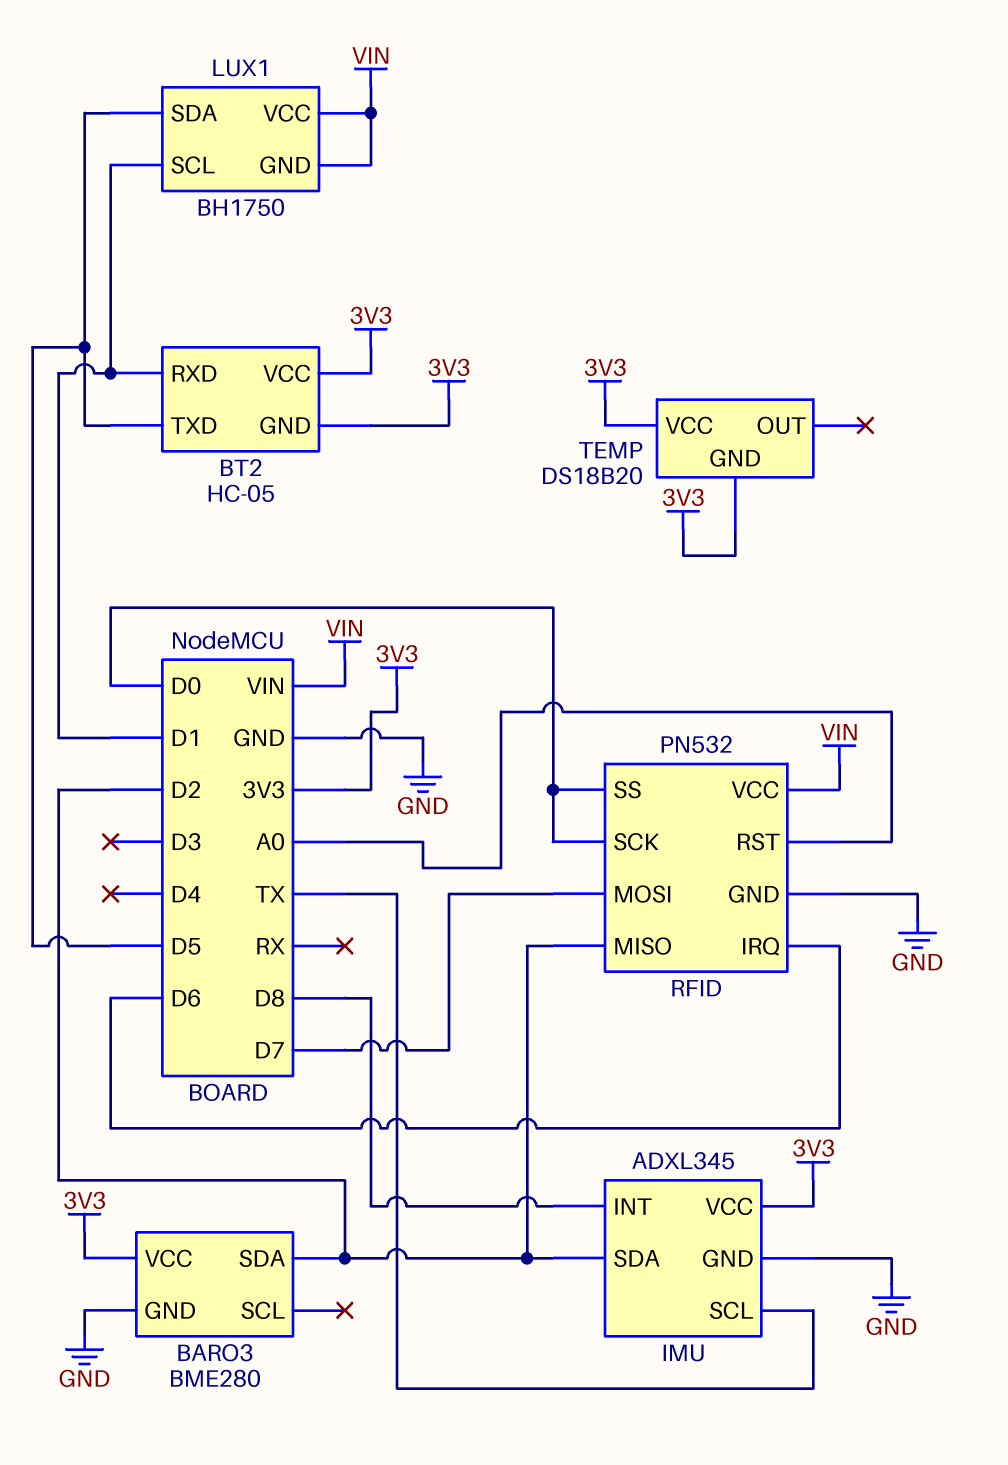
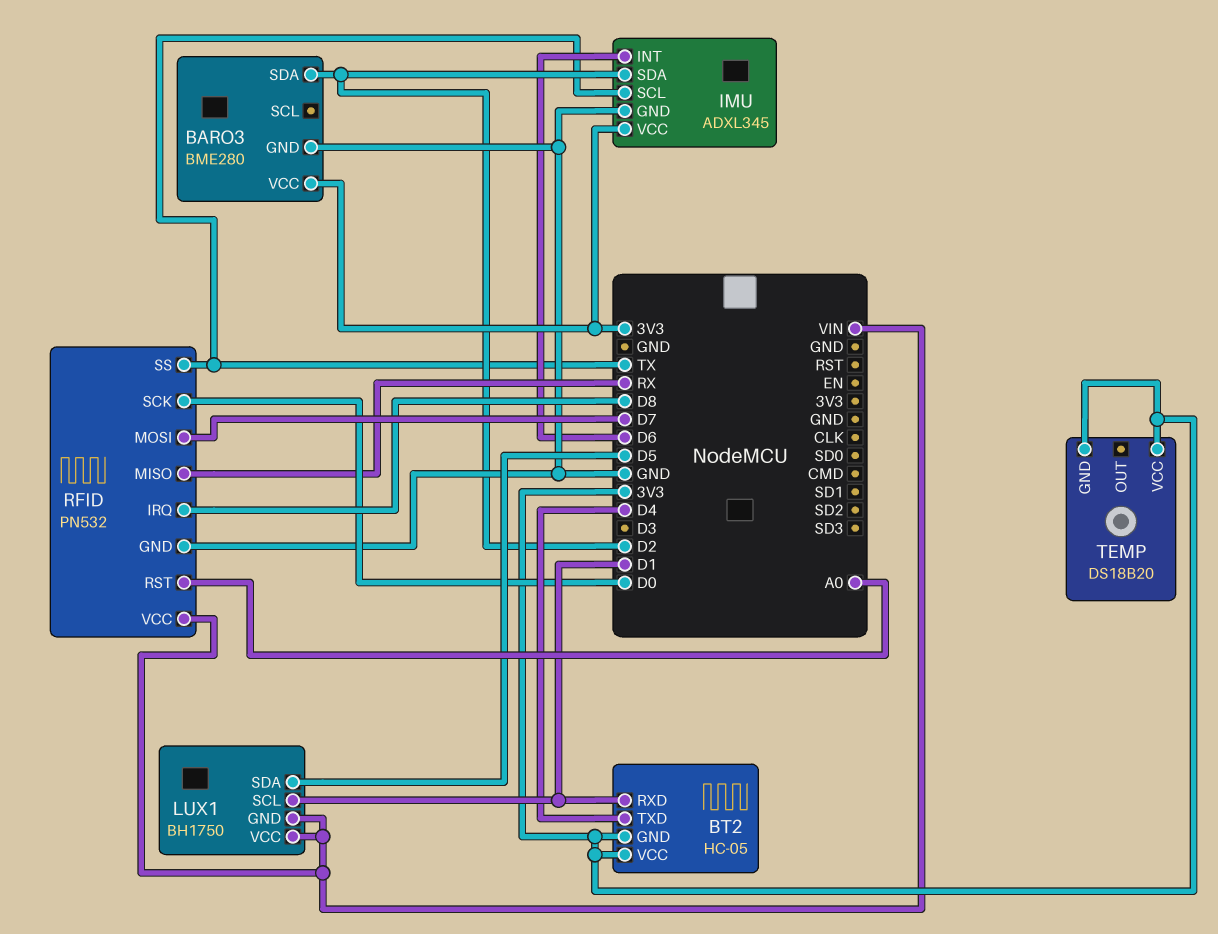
BT2 pin TXD: D5 -> D4
IMU pin INT: D8 -> D6
RFID pin IRQ: D6 -> D8
RFID pin MISO: D2 -> RX
RFID pin SS: D0 -> TX

